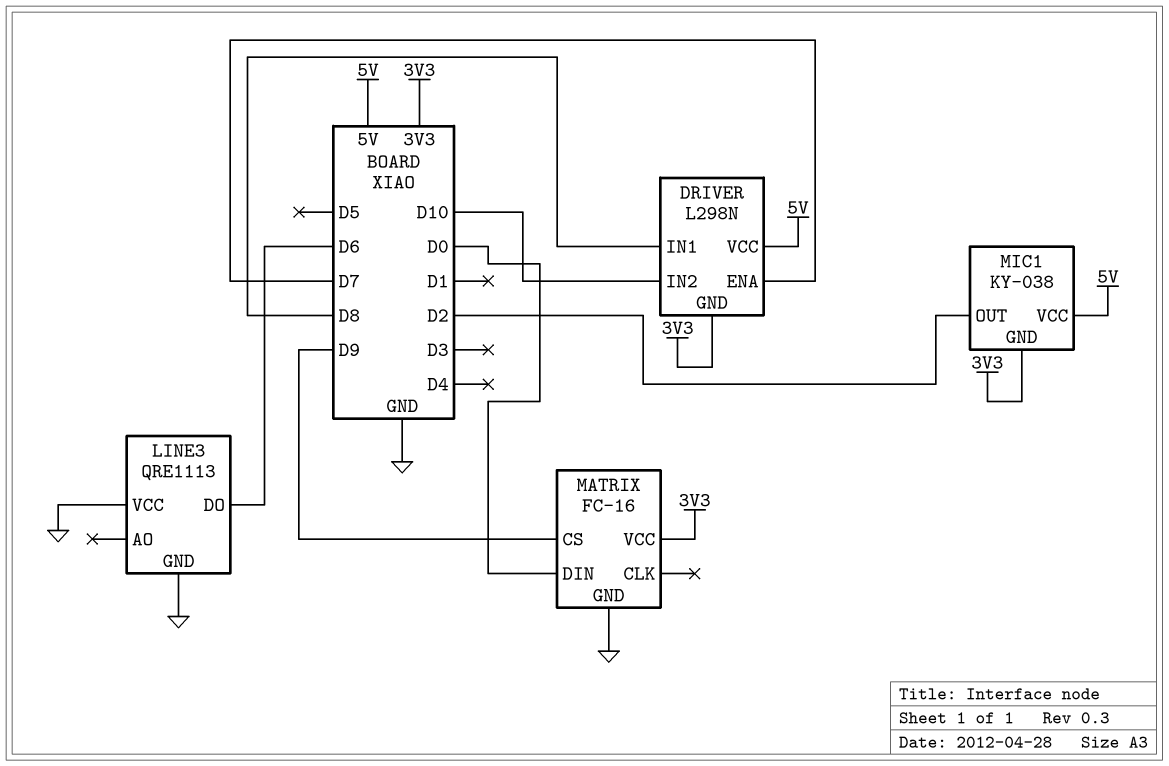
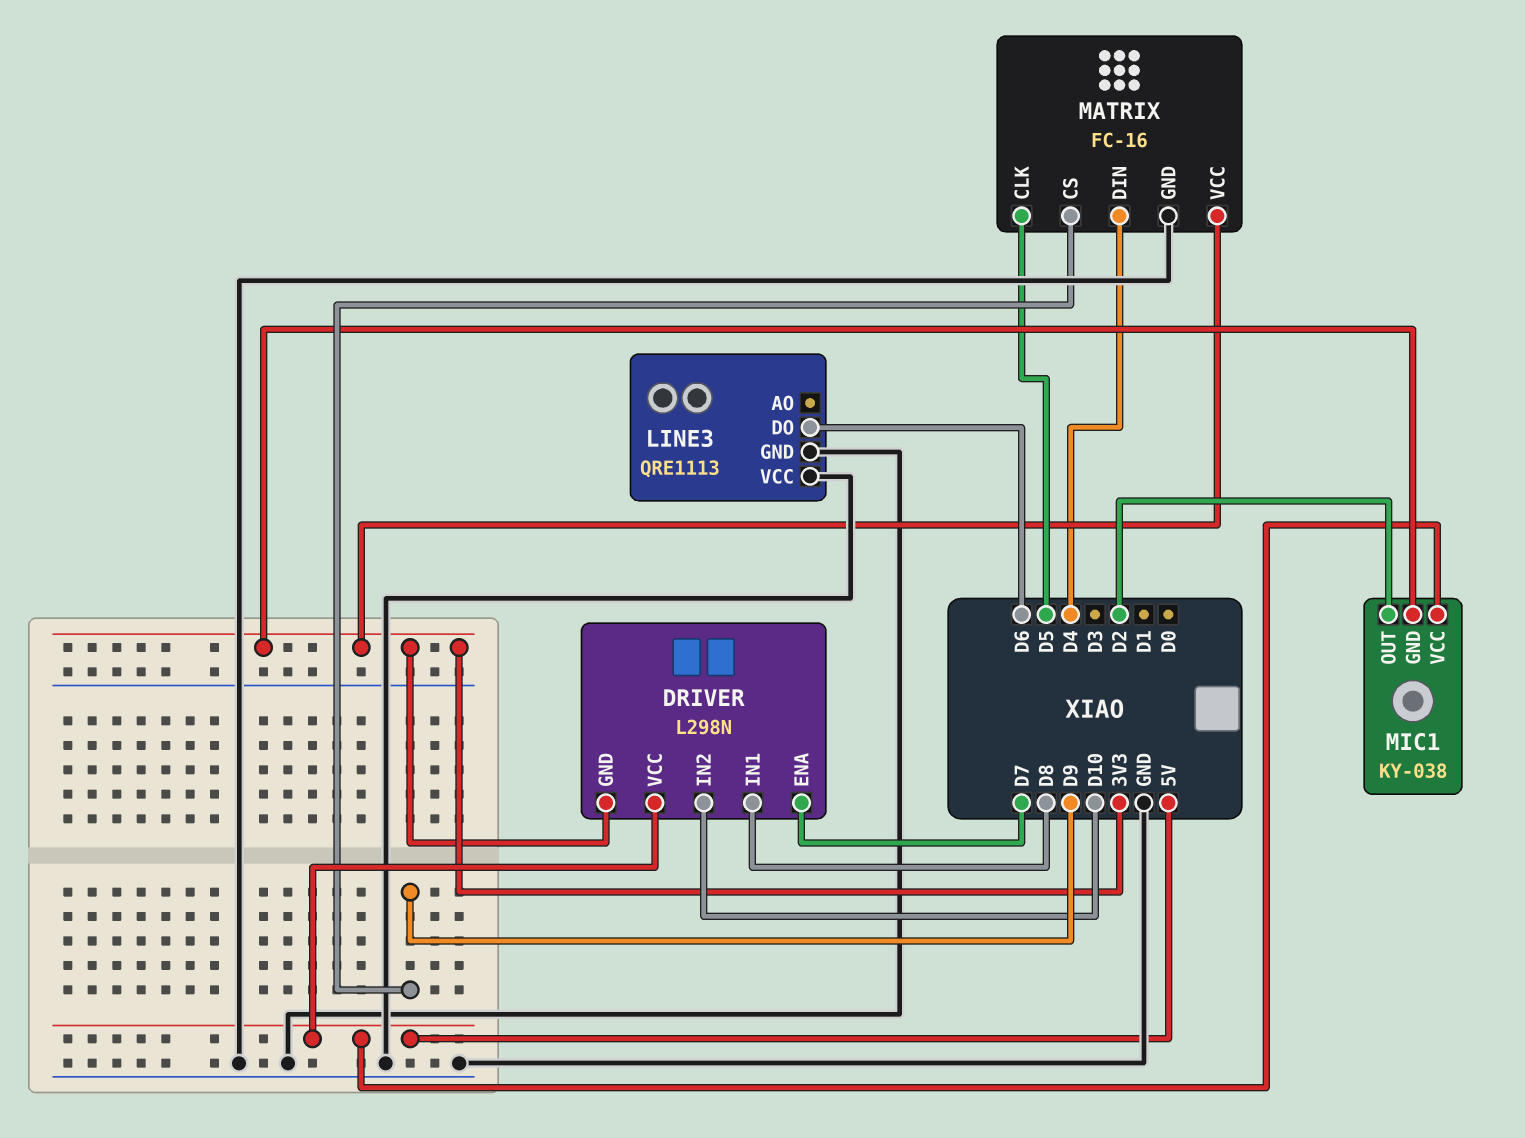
MATRIX pin CLK: none -> D5
MATRIX pin DIN: D0 -> D4

